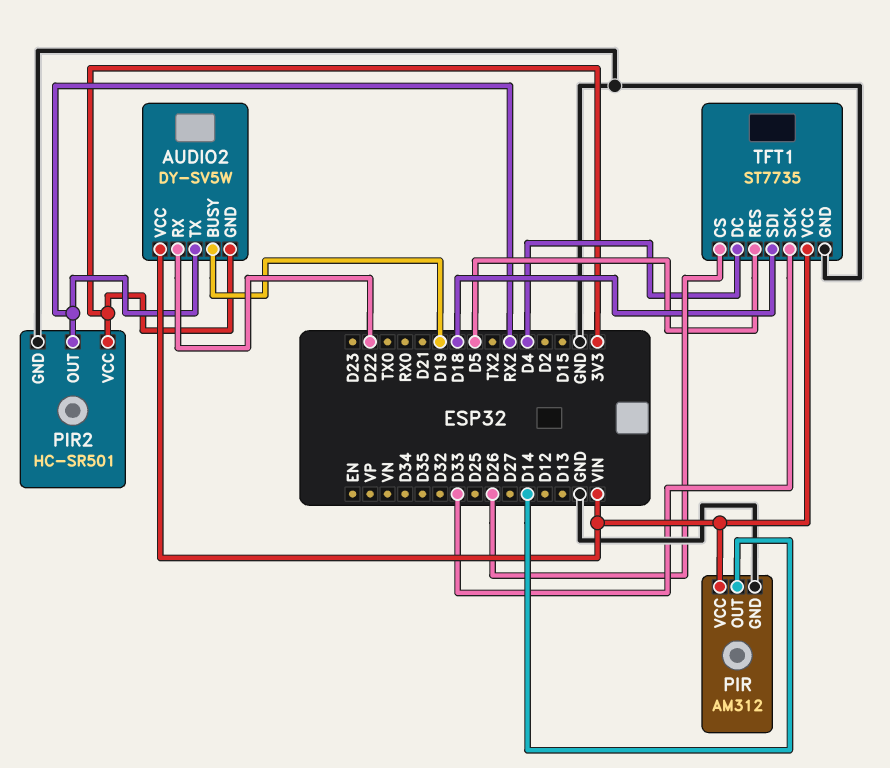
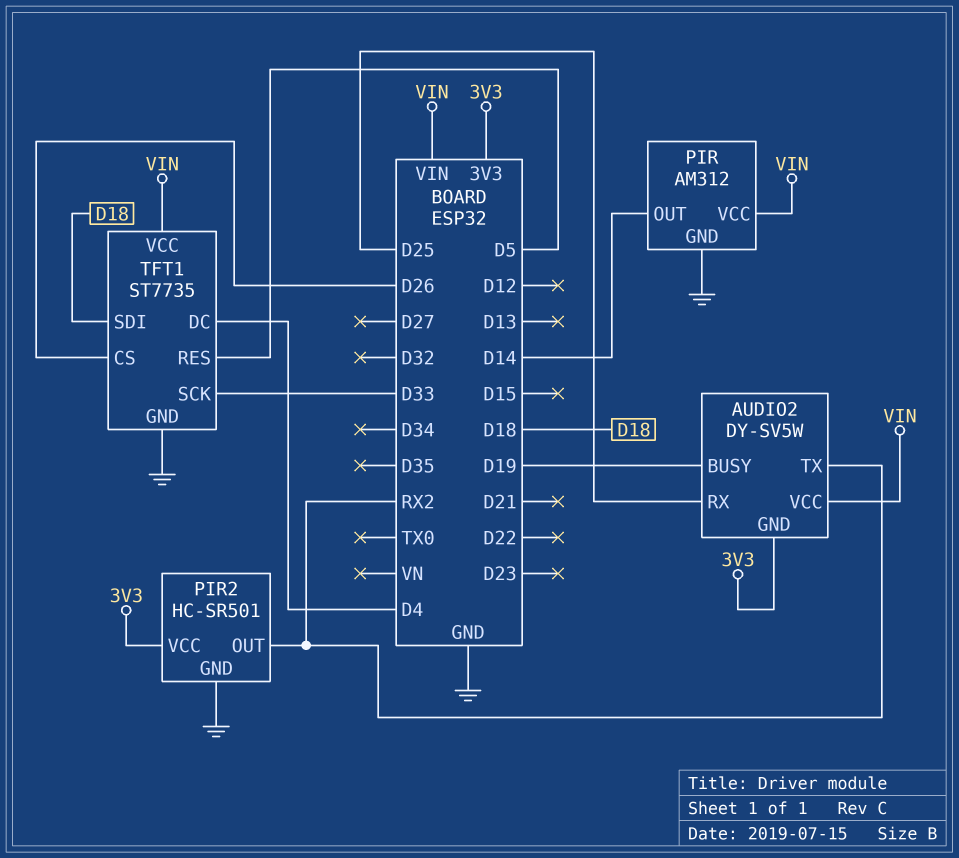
AUDIO2 pin RX: D22 -> D25

